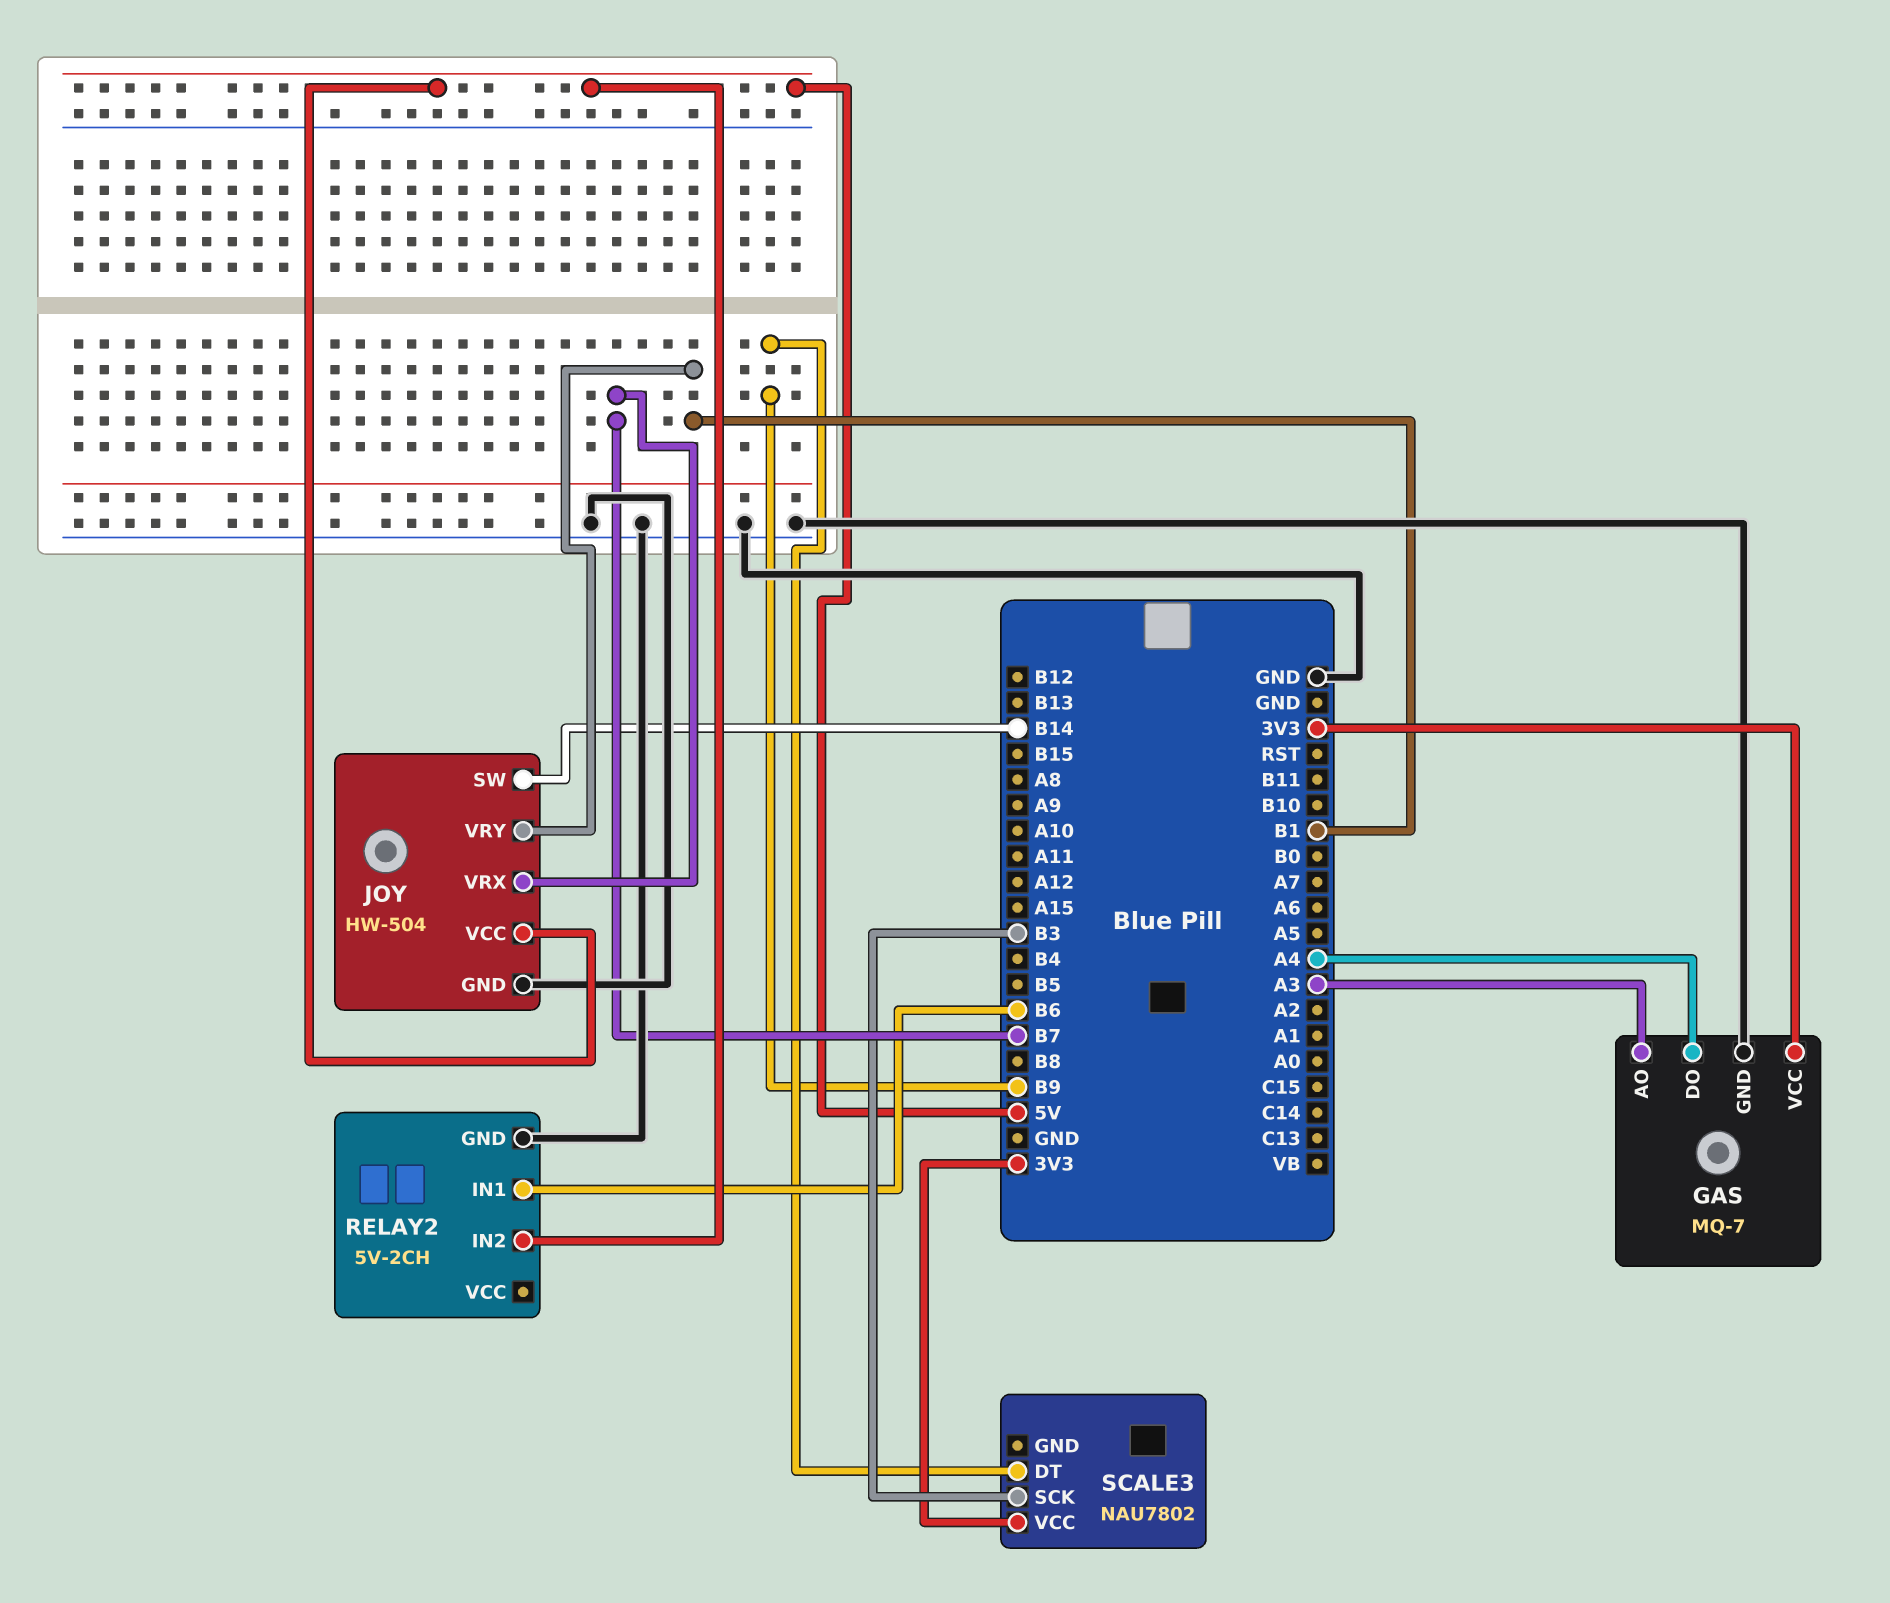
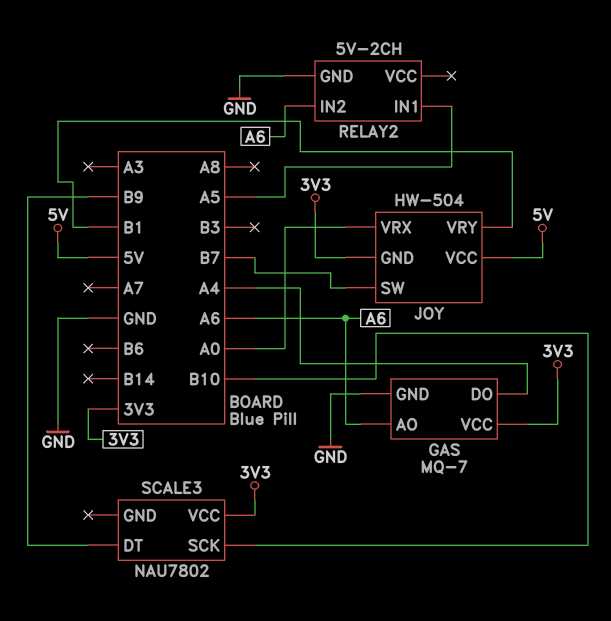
GAS pin AO: A3 -> A6
JOY pin GND: GND -> 3V3
JOY pin SW: B14 -> B7
JOY pin VRX: B7 -> A0
RELAY2 pin IN1: B6 -> A5
RELAY2 pin IN2: 5V -> A6
SCALE3 pin SCK: B3 -> B10

